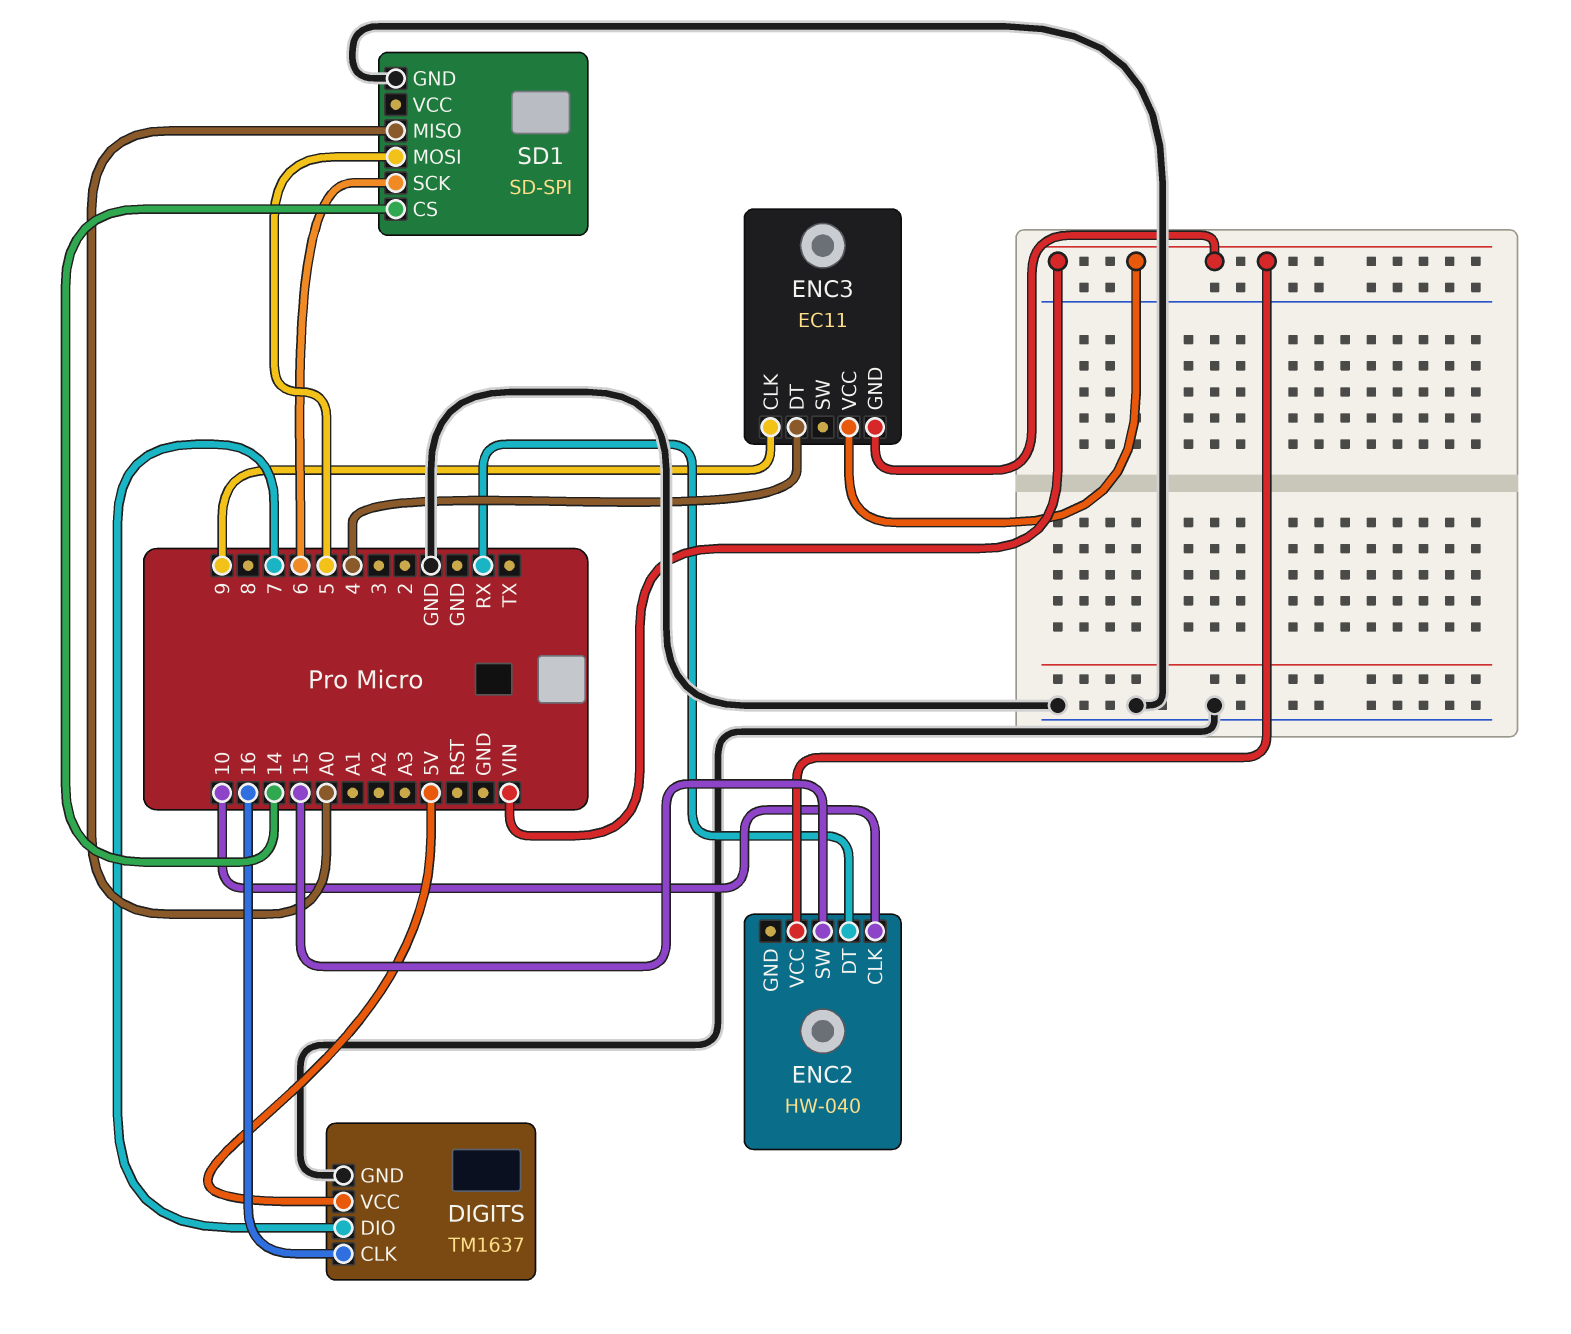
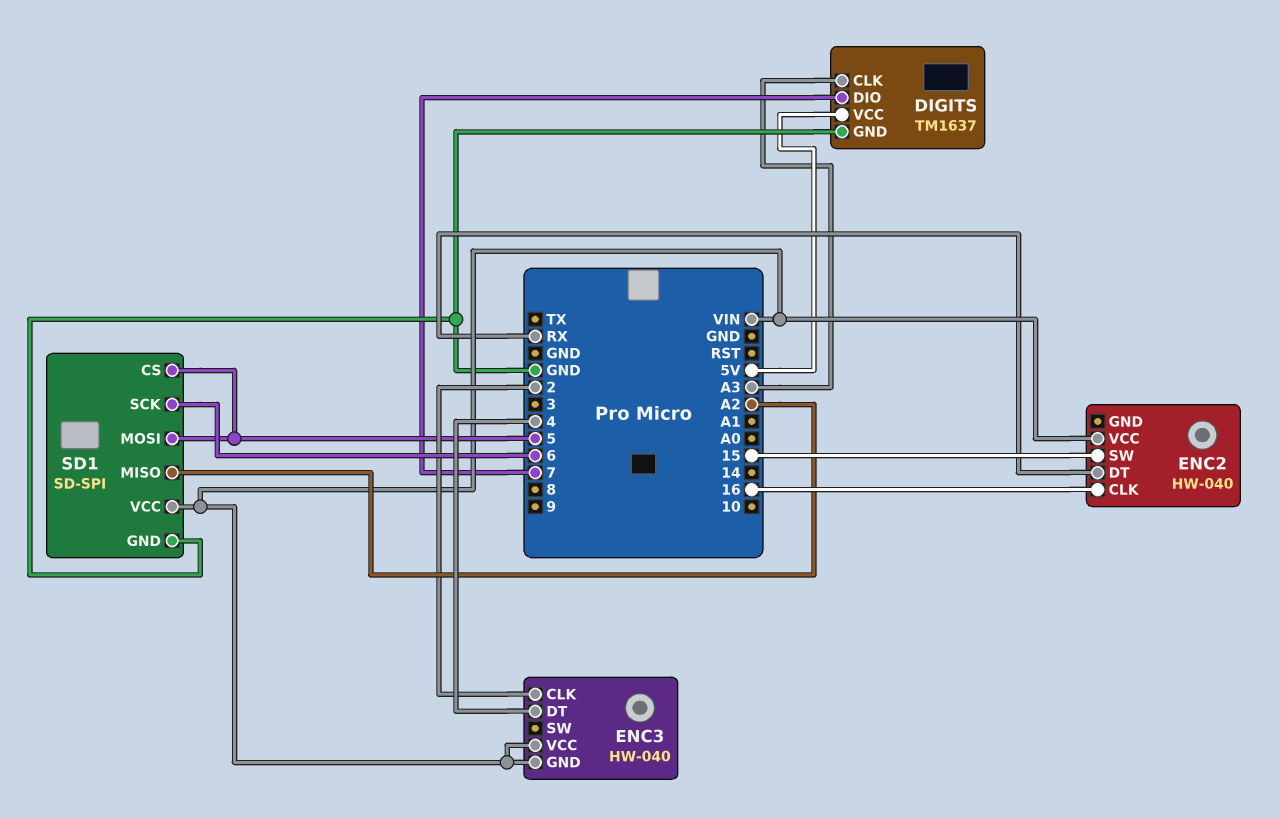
DIGITS pin CLK: 16 -> A3
ENC2 pin CLK: 10 -> 16
ENC3: EC11 -> HW-040
ENC3 pin CLK: 9 -> 2
SD1 pin CS: 14 -> 5
SD1 pin MISO: A0 -> A2
SD1 pin VCC: none -> VIN

